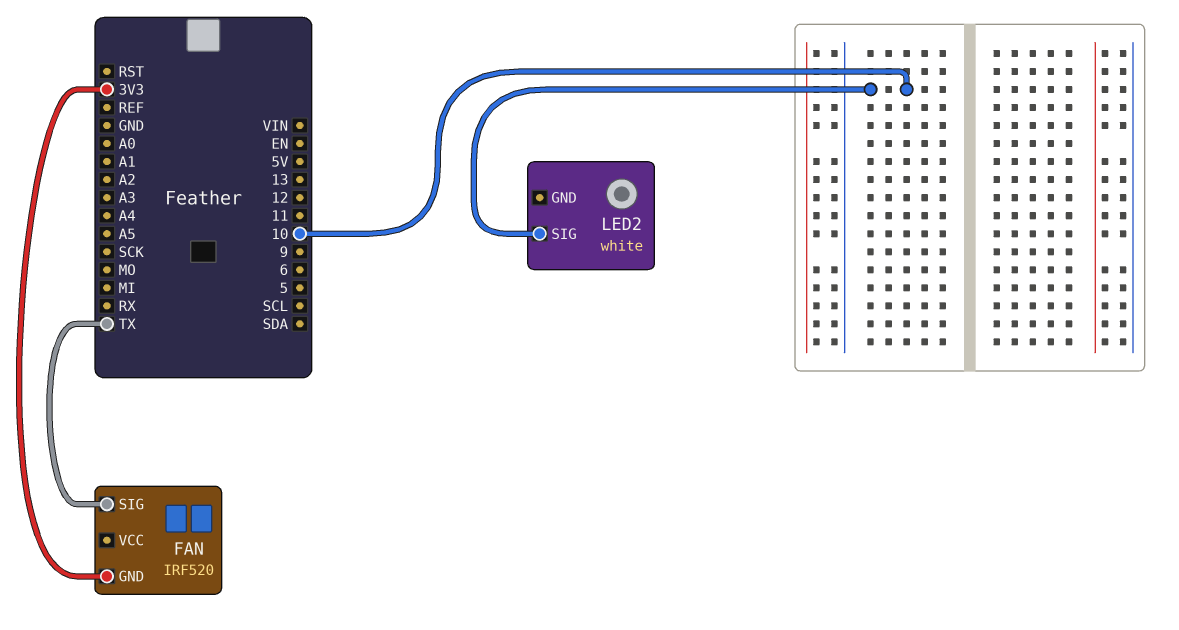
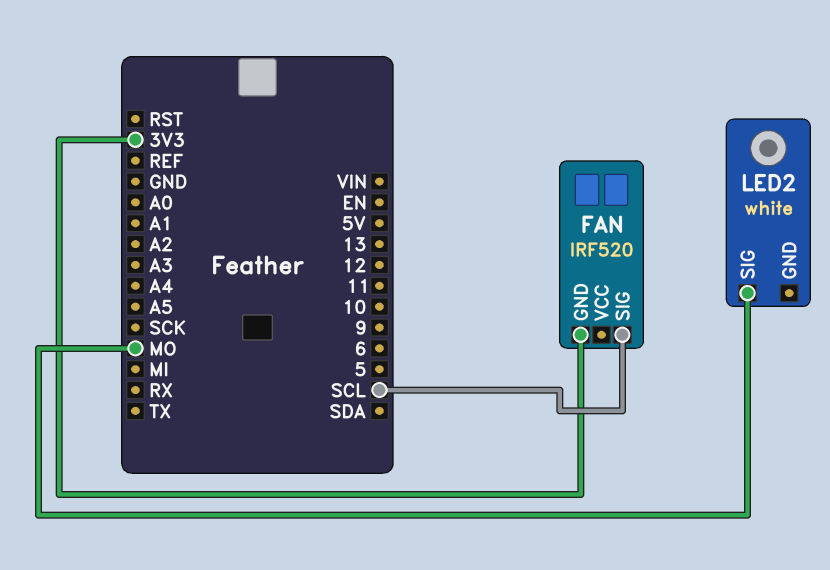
FAN pin SIG: TX -> SCL
LED2 pin SIG: 10 -> MO

